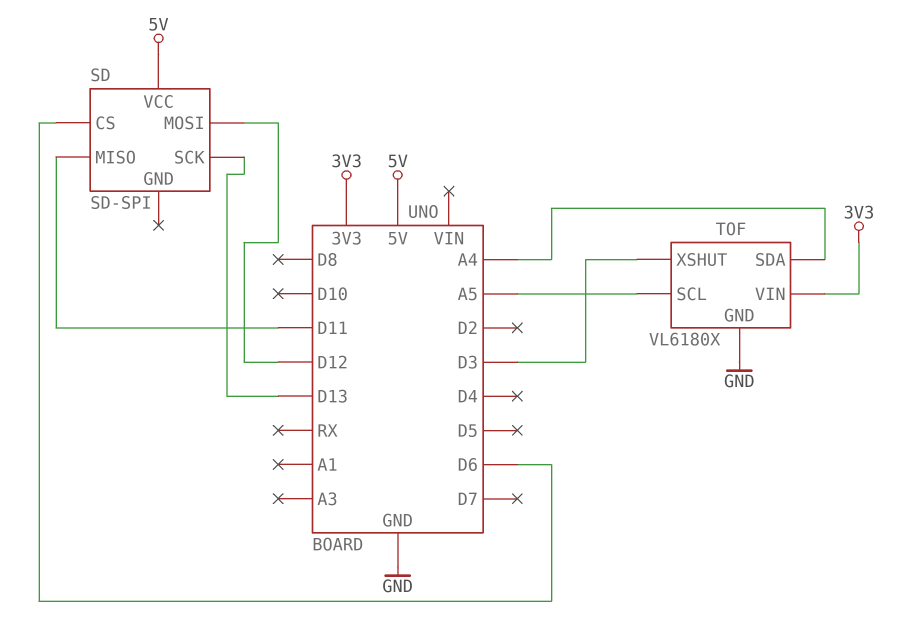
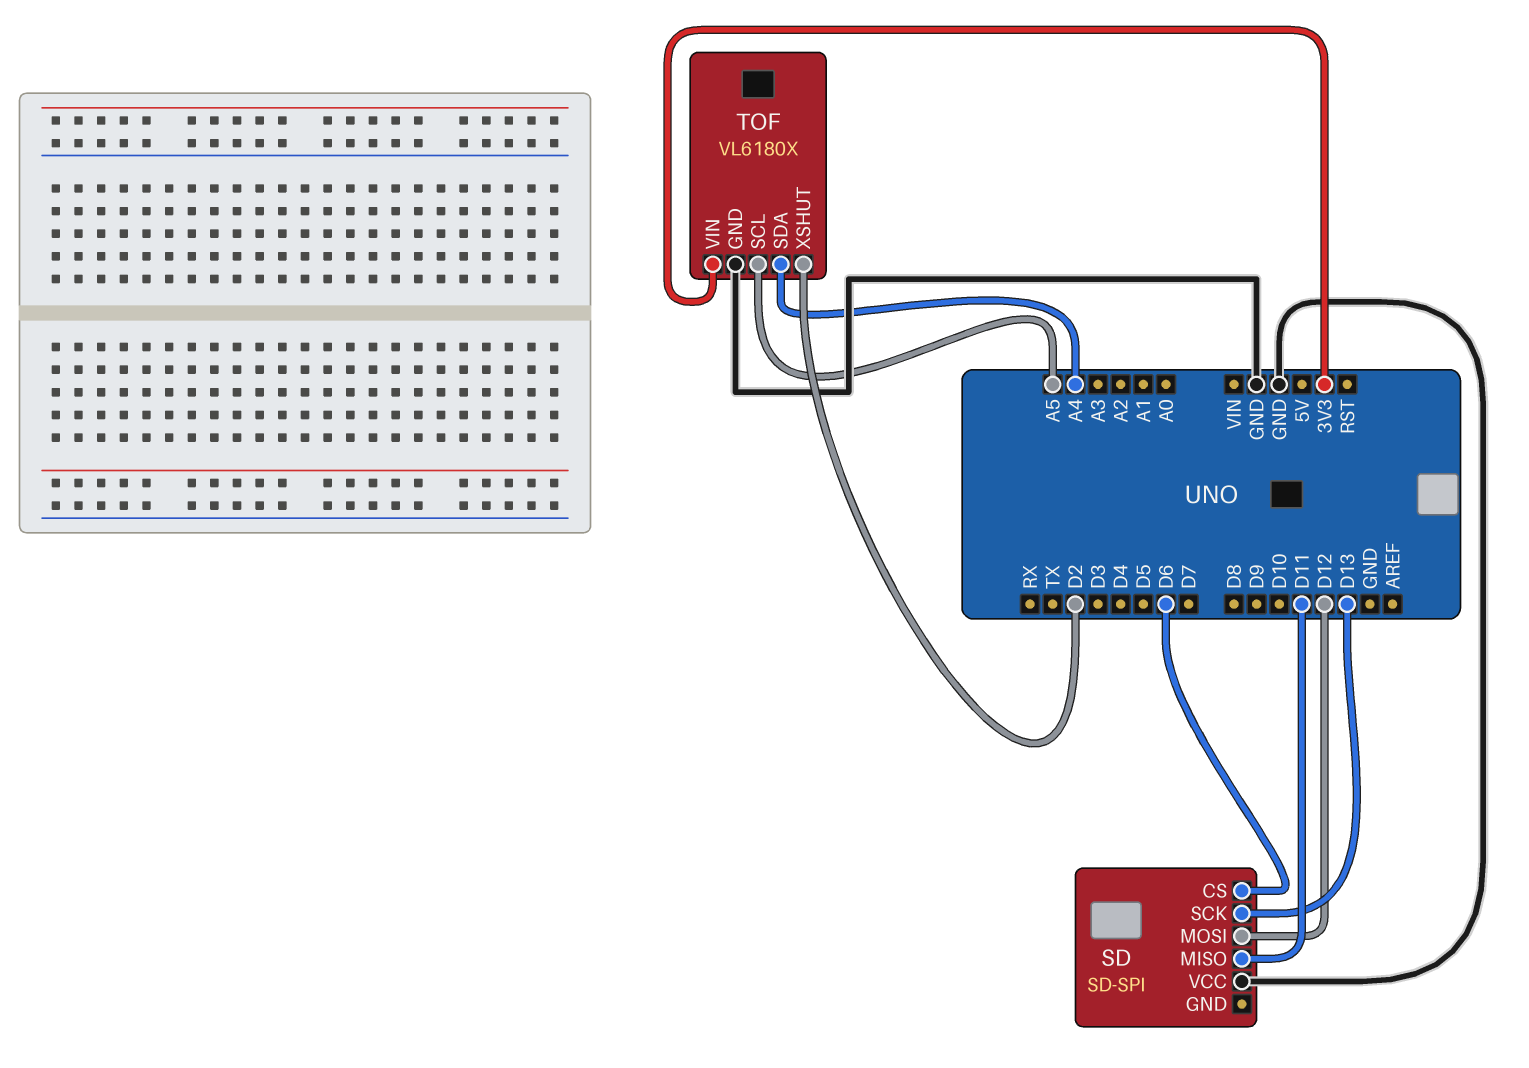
SD pin VCC: 5V -> GND
TOF pin XSHUT: D3 -> D2

